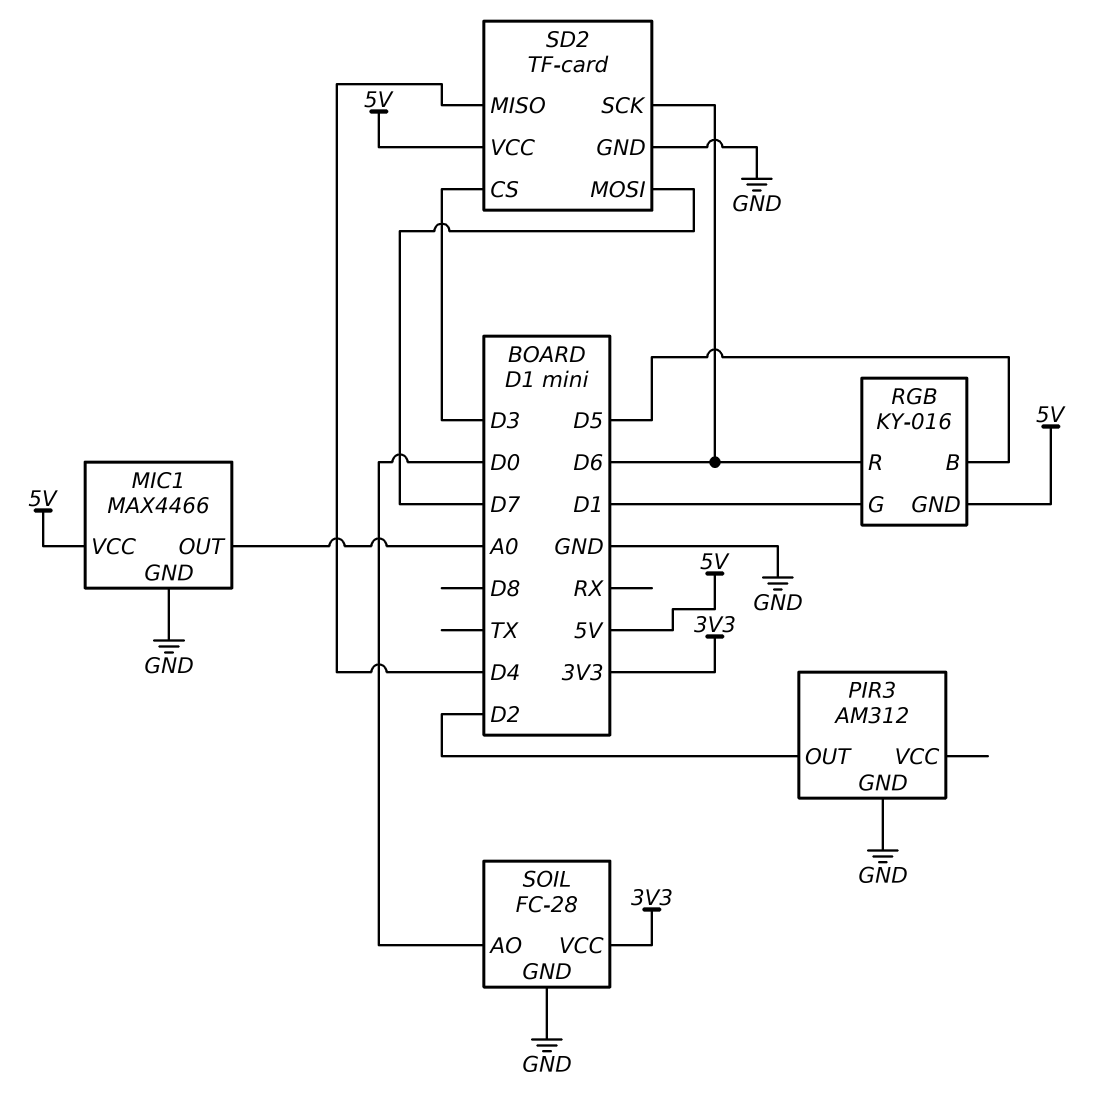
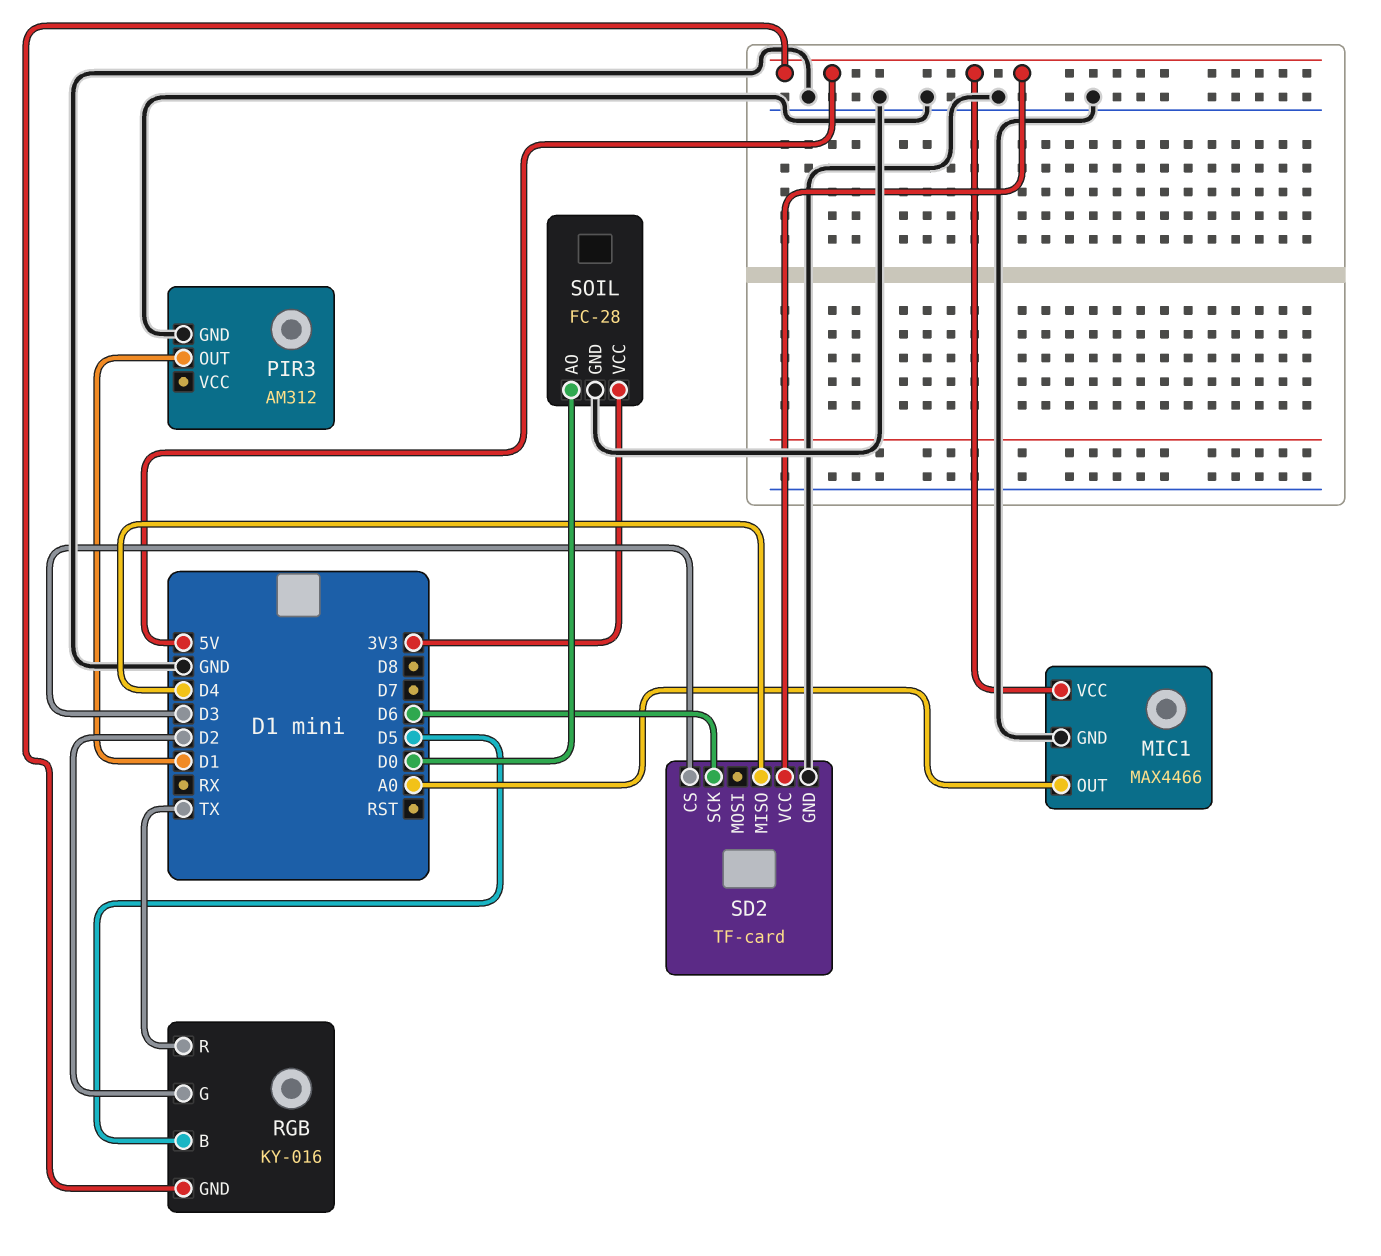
PIR3 pin OUT: D2 -> D1
RGB pin G: D1 -> D2
RGB pin R: D6 -> TX
SD2 pin MOSI: D7 -> none

